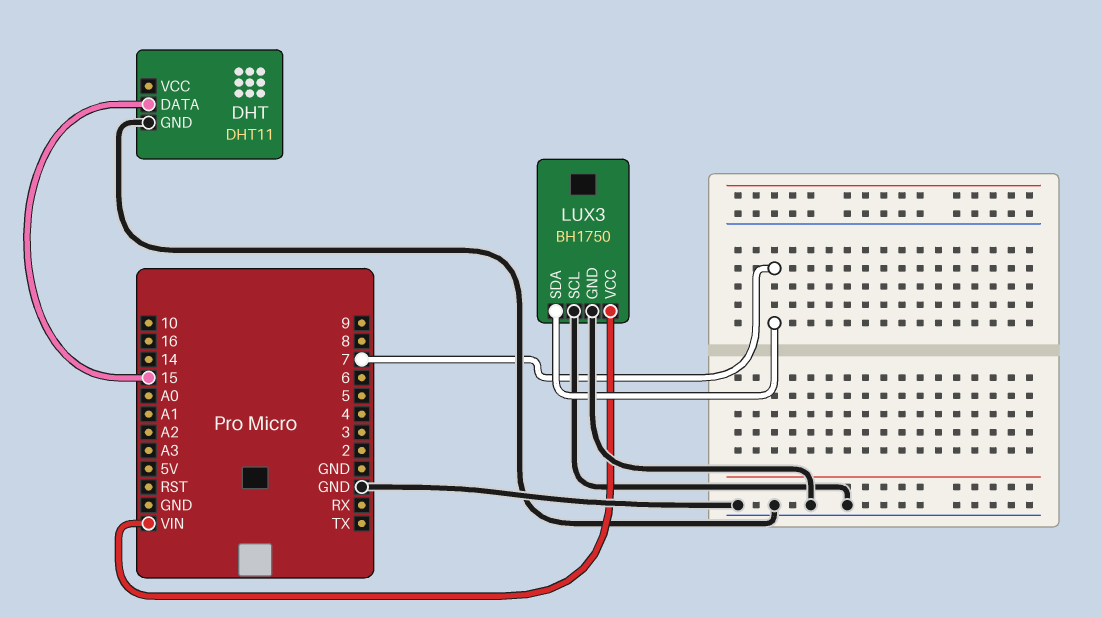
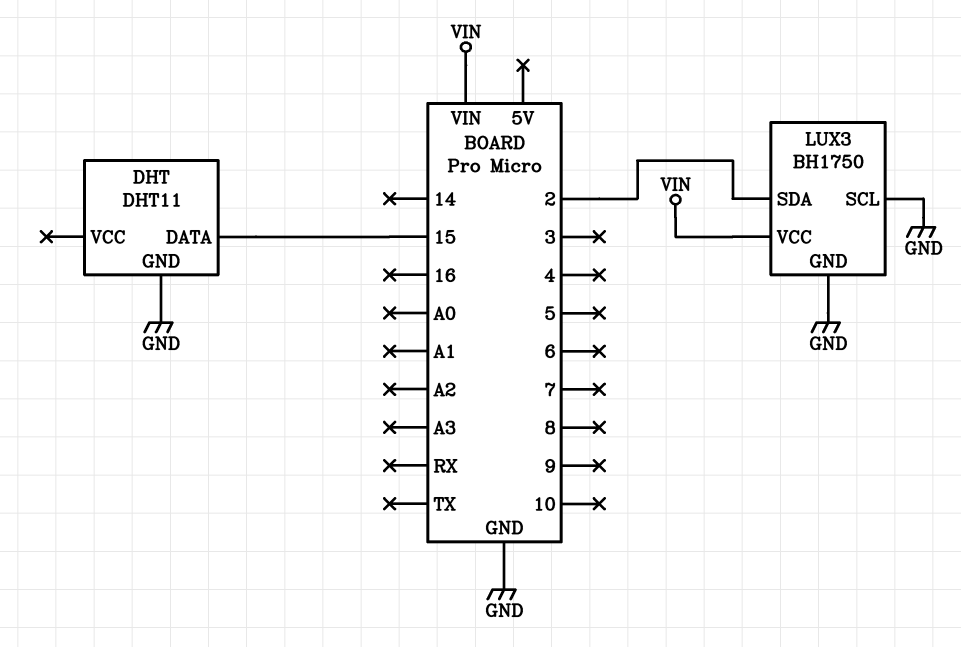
LUX3 pin SDA: 7 -> 2

